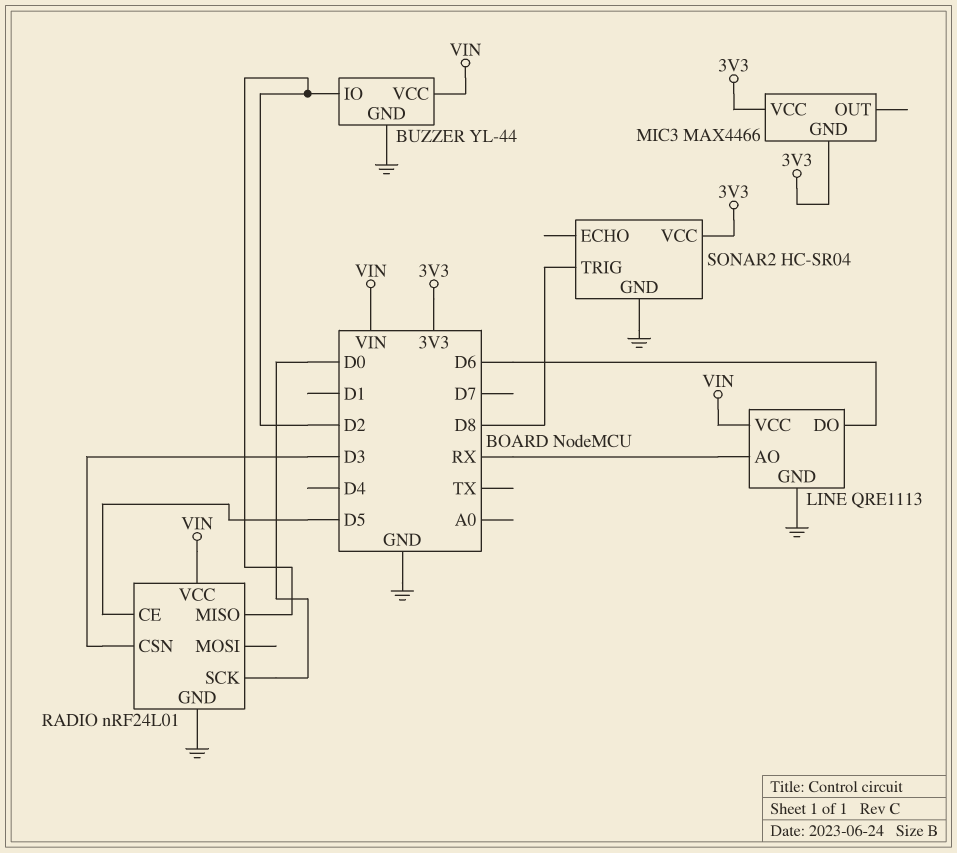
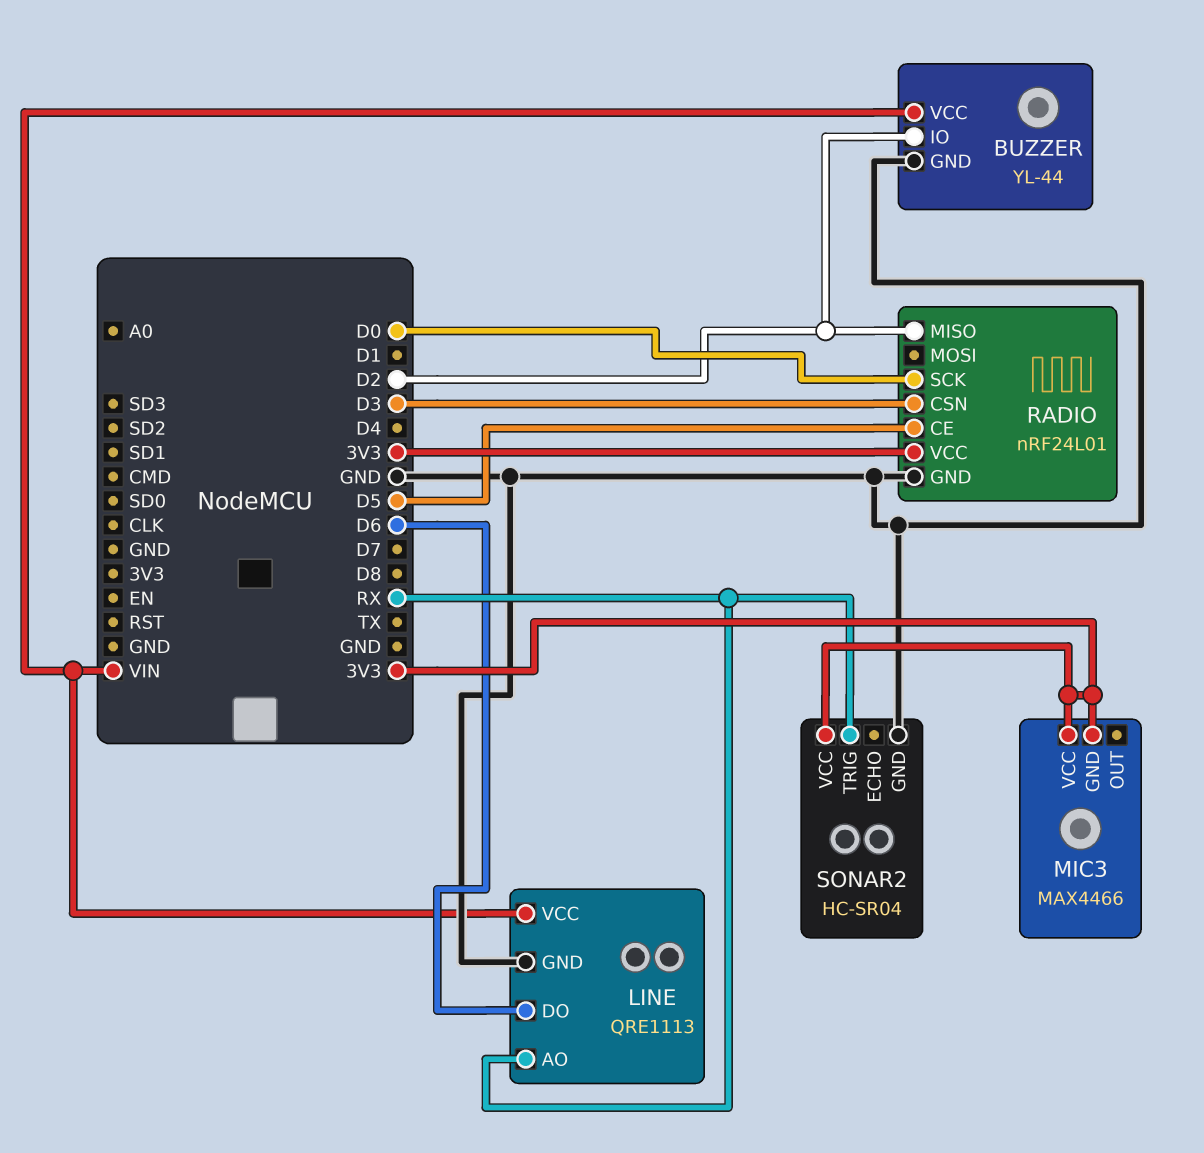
RADIO pin VCC: VIN -> 3V3
SONAR2 pin TRIG: D8 -> RX

